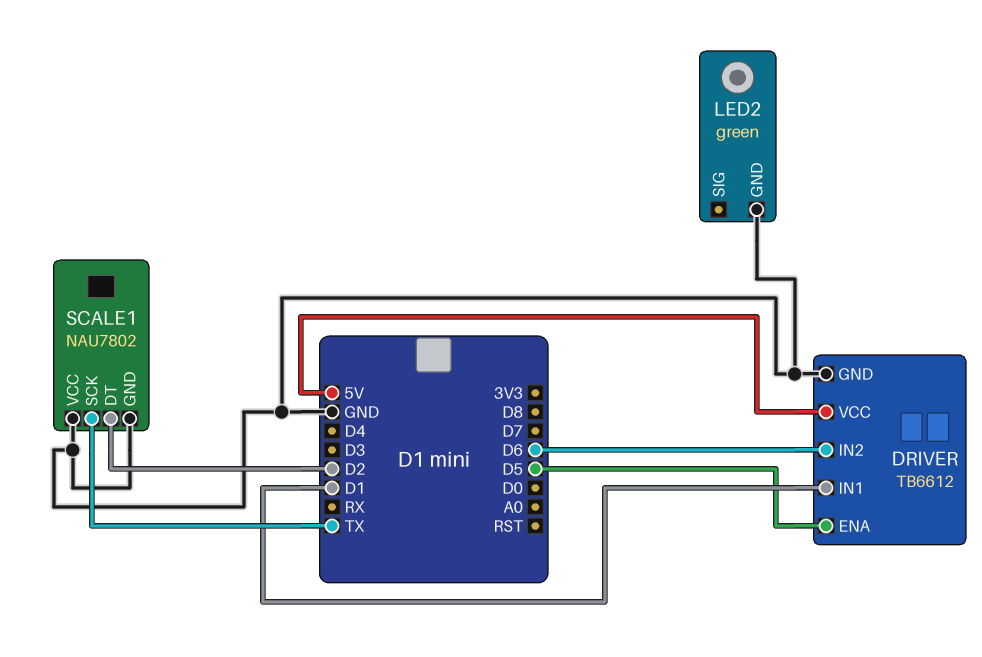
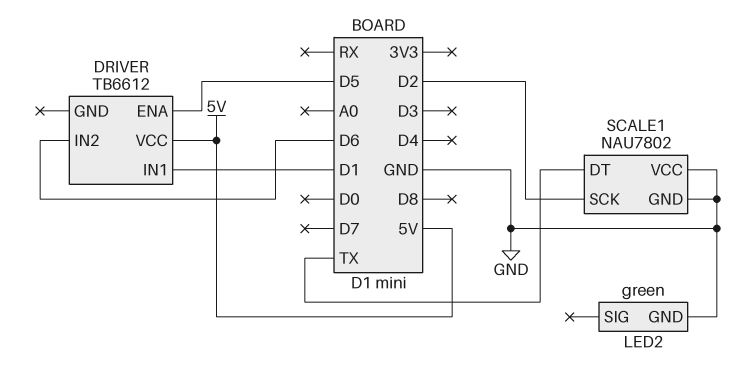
DRIVER pin GND: GND -> none
SCALE1 pin DT: D2 -> TX
SCALE1 pin SCK: TX -> D2

